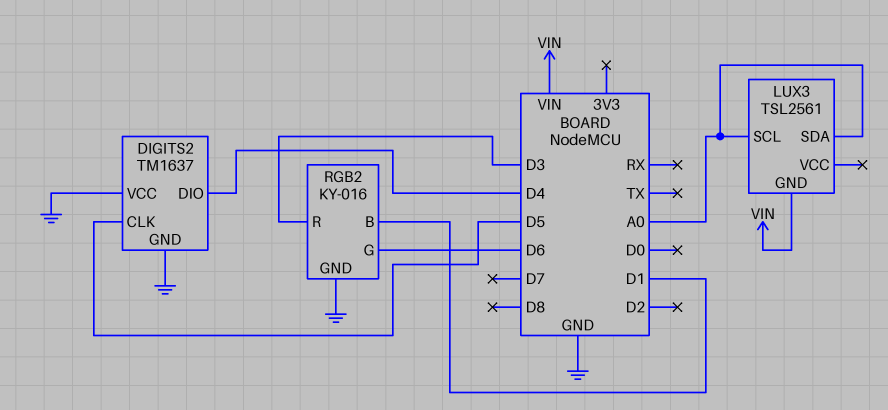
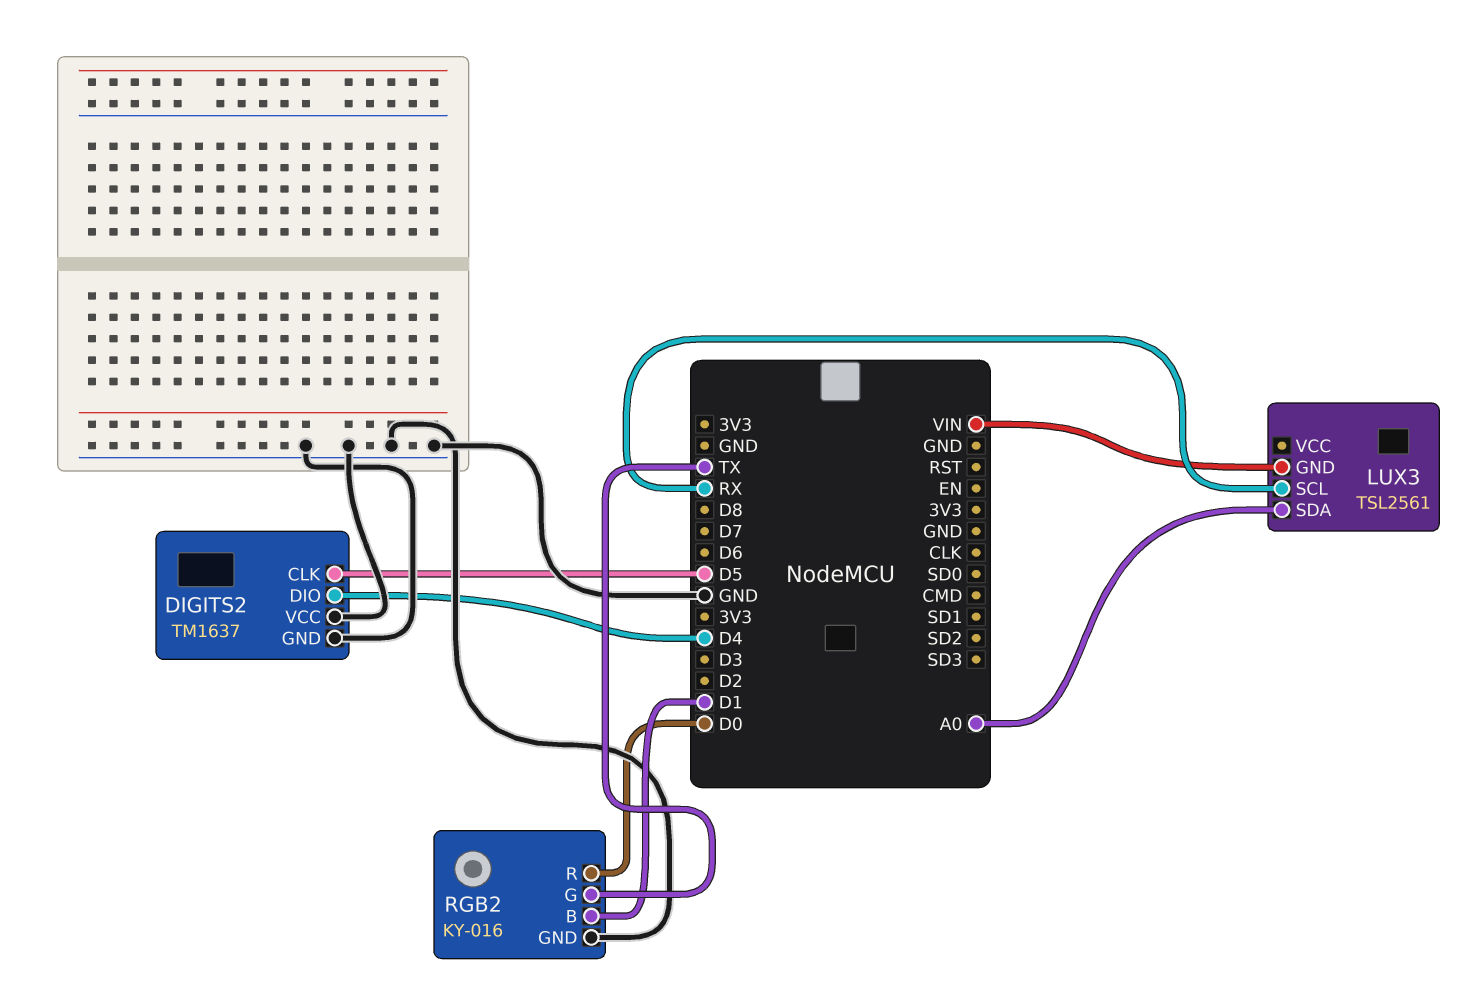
LUX3 pin SCL: A0 -> RX
RGB2 pin G: D6 -> TX
RGB2 pin R: D3 -> D0

